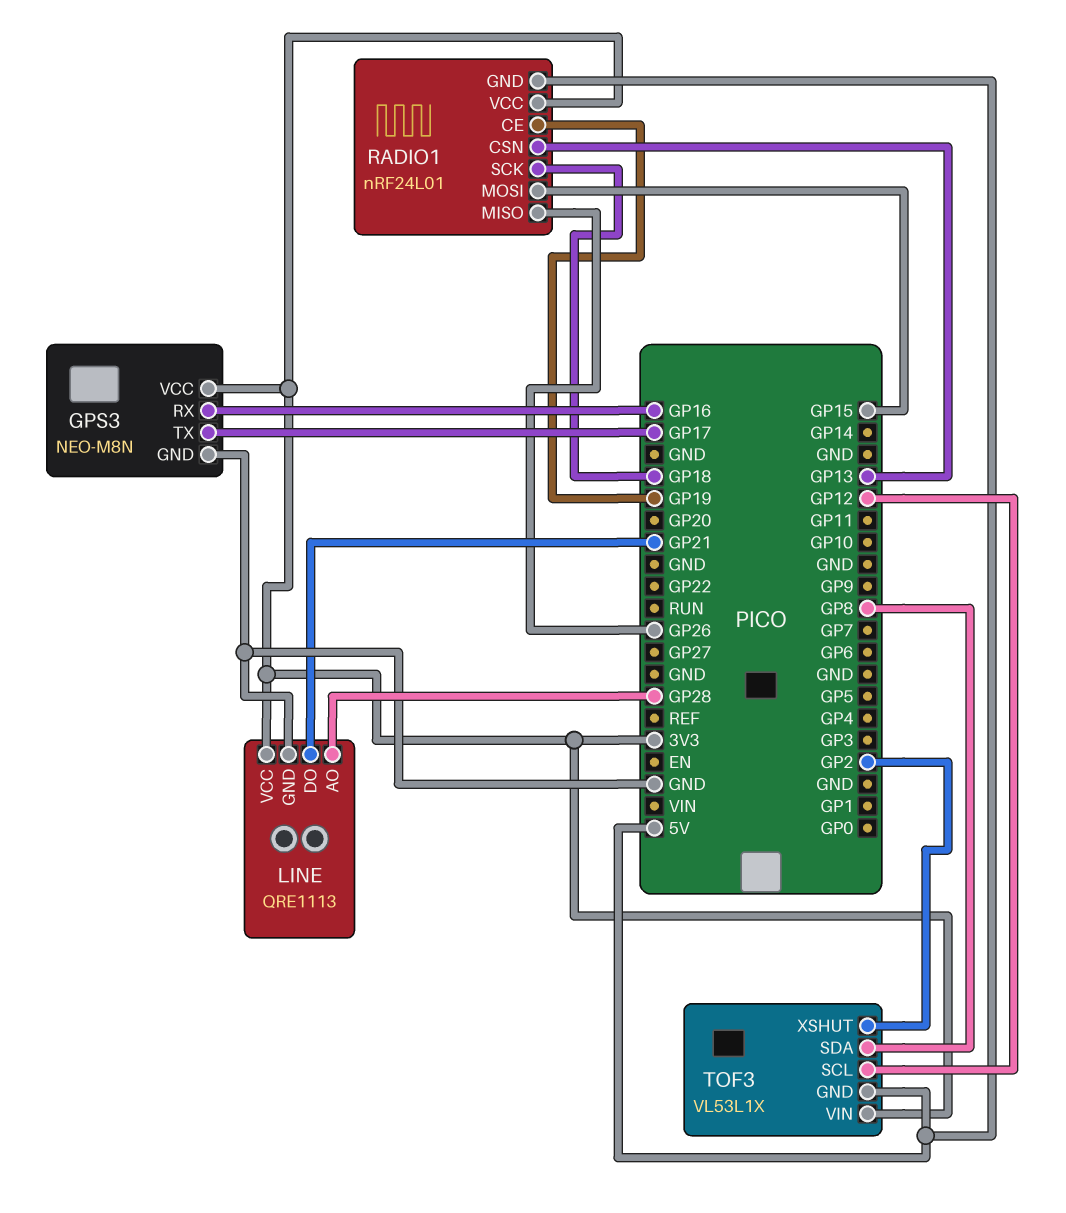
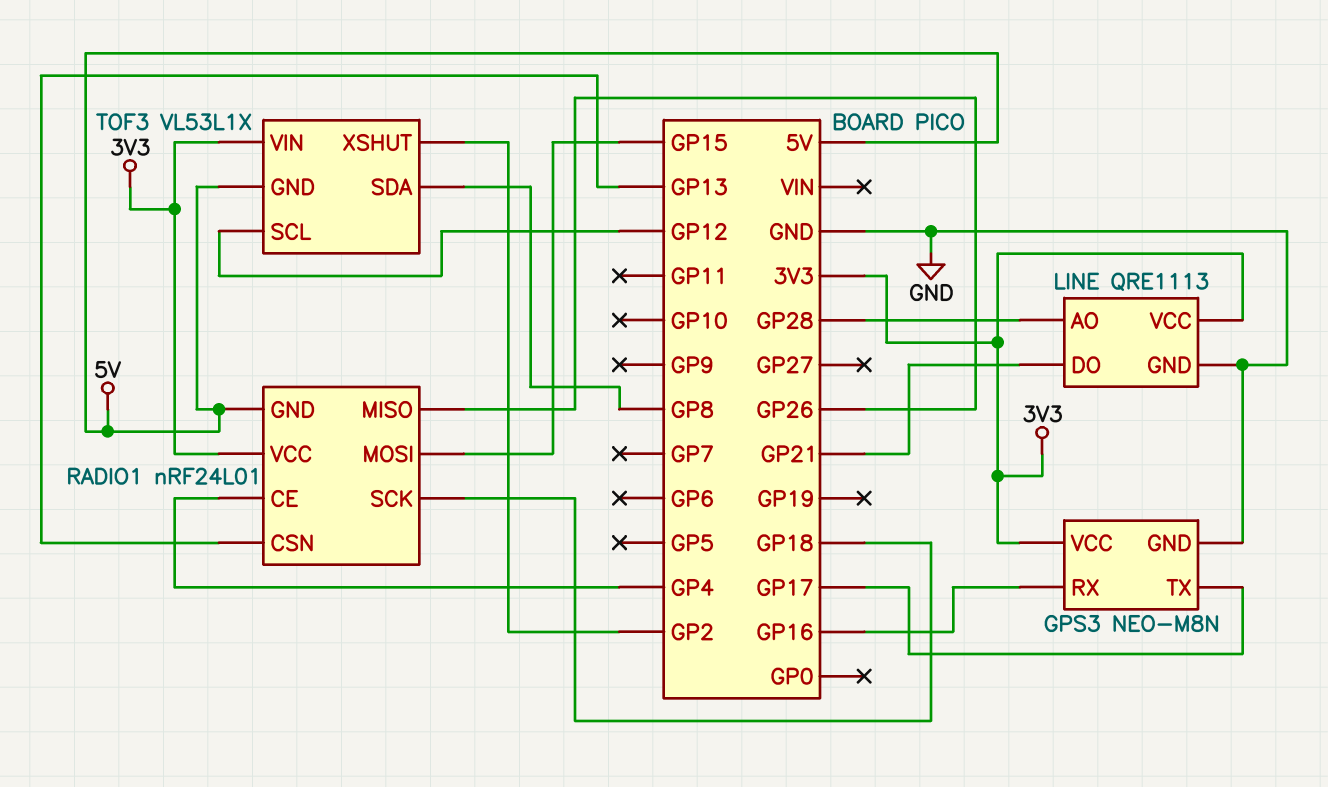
RADIO1 pin CE: GP19 -> GP4

